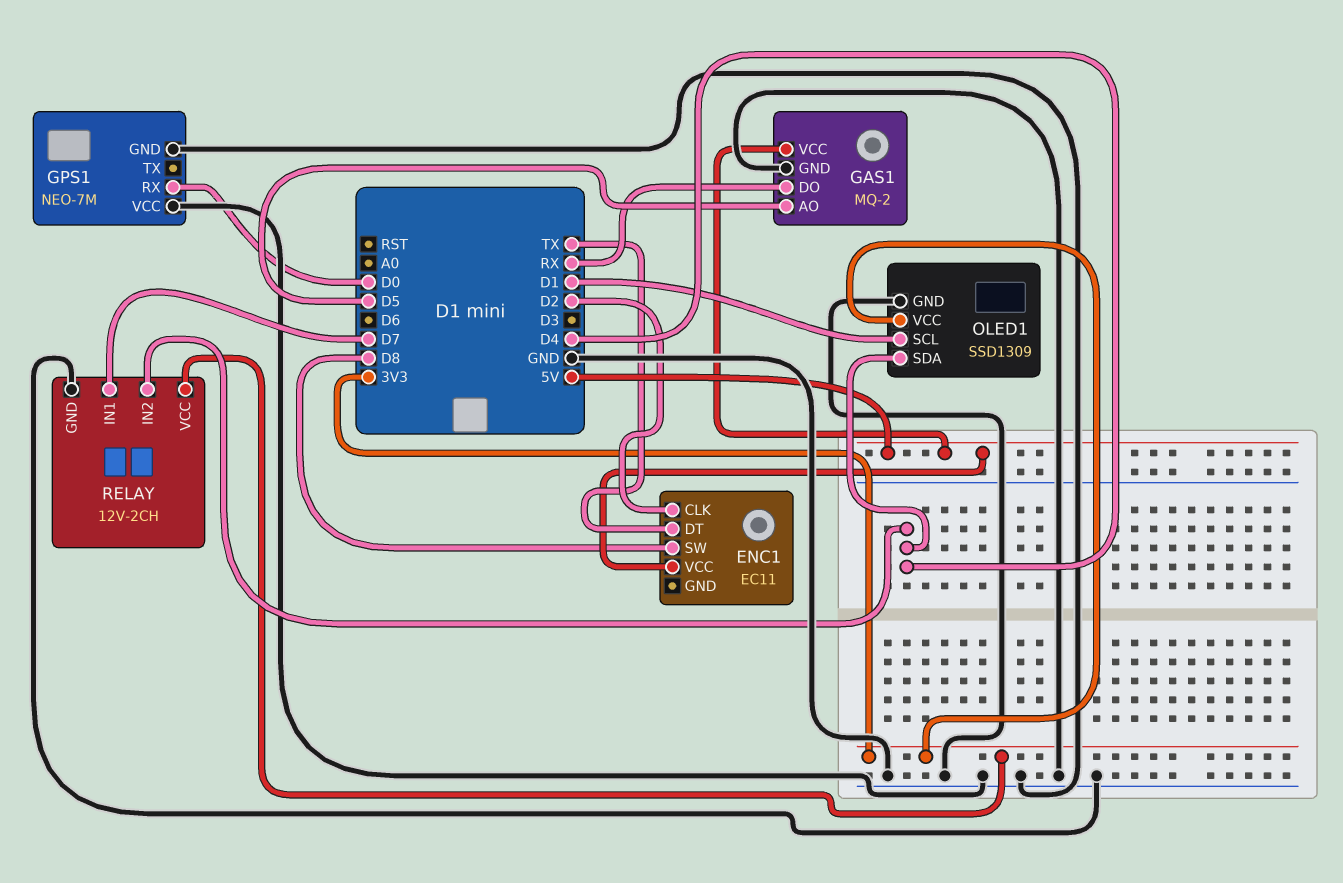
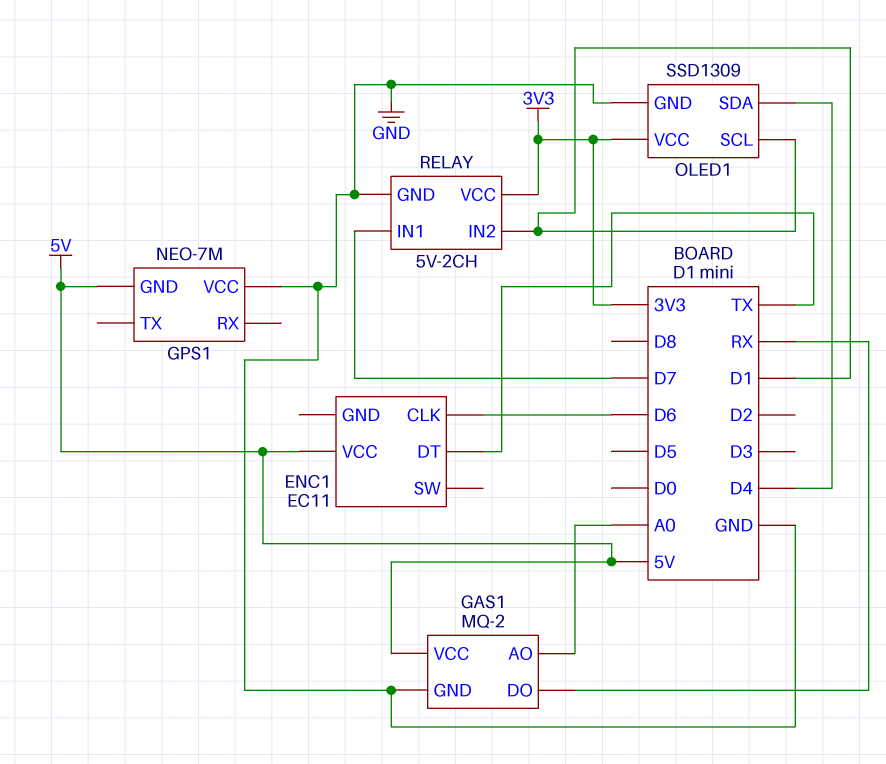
ENC1 pin CLK: D2 -> D6
ENC1 pin SW: D8 -> none
GAS1 pin AO: D5 -> A0
GPS1 pin GND: GND -> 5V
GPS1 pin RX: D0 -> none
RELAY: 12V-2CH -> 5V-2CH
RELAY pin IN2: D4 -> D1

